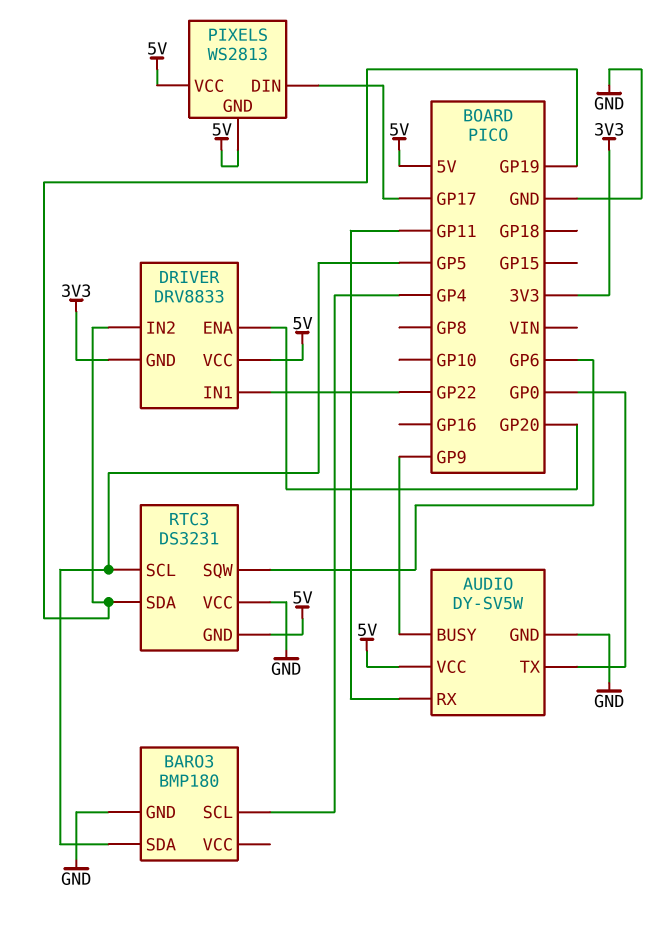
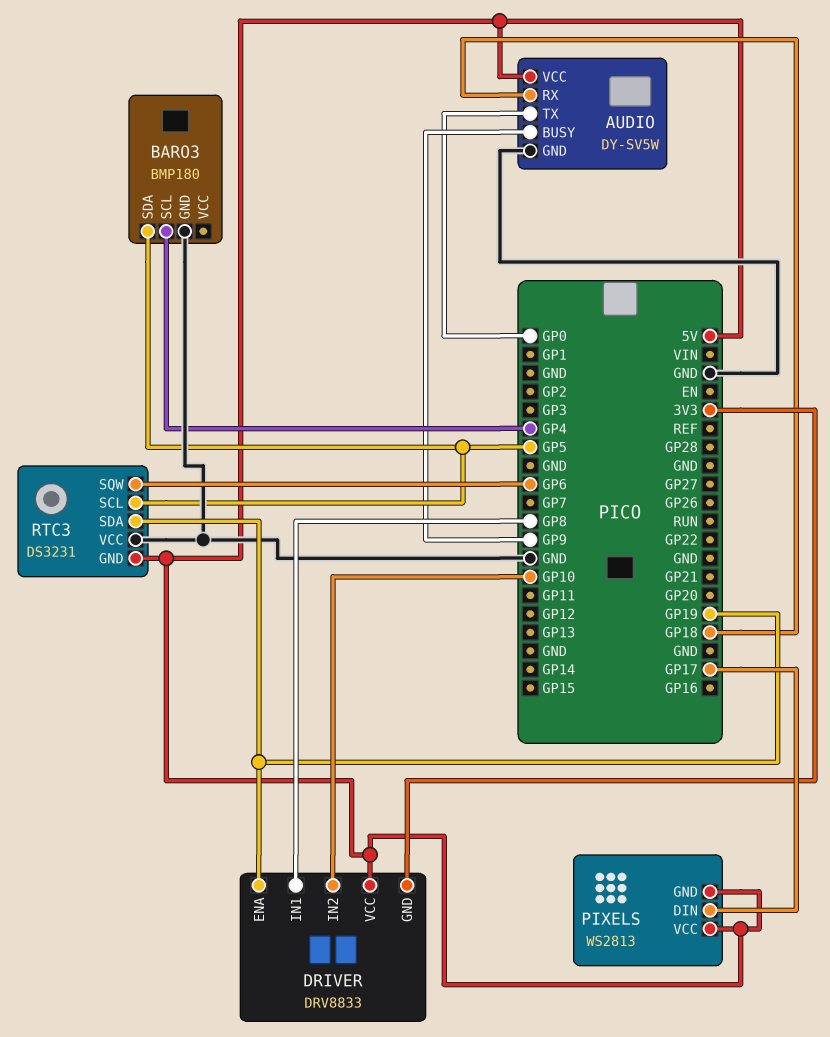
AUDIO pin RX: GP11 -> GP18
DRIVER pin ENA: GP20 -> GP19
DRIVER pin IN1: GP22 -> GP8
DRIVER pin IN2: GP19 -> GP10

